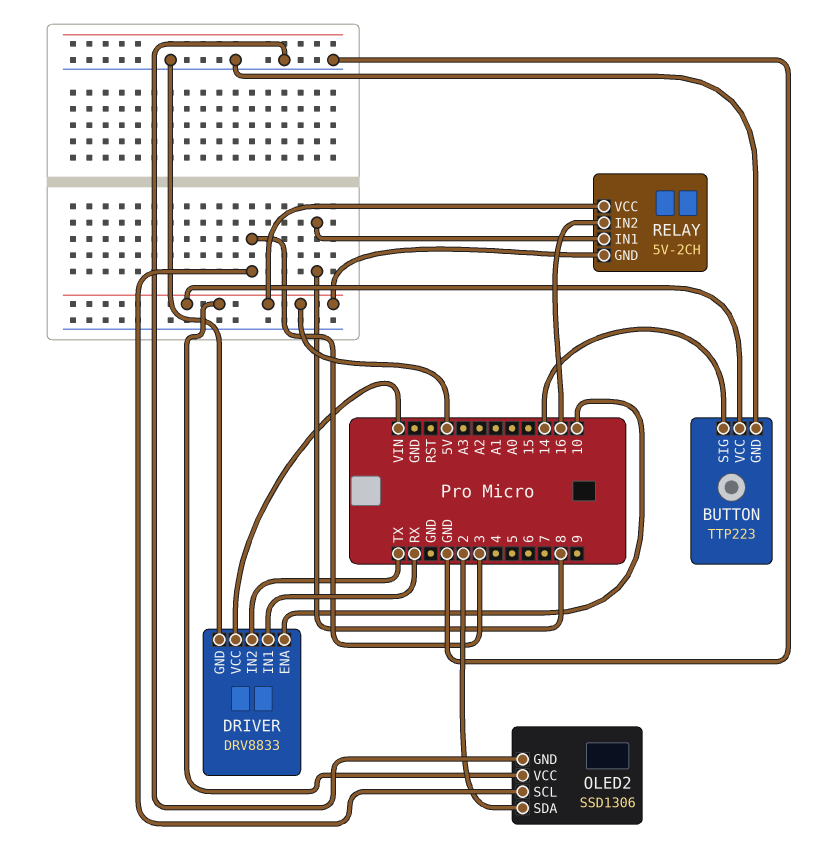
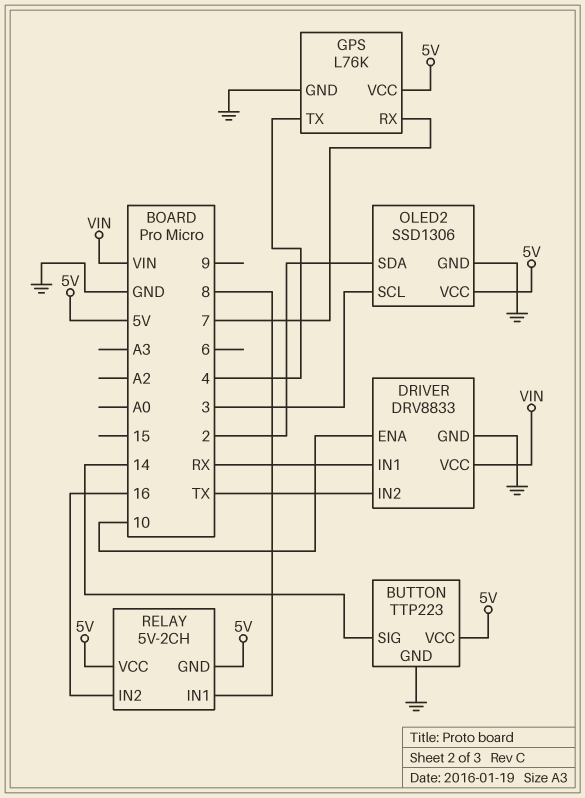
GPS: none -> L76K
GPS pin GND: none -> GND
GPS pin RX: none -> 7
GPS pin TX: none -> 4
GPS pin VCC: none -> 5V

